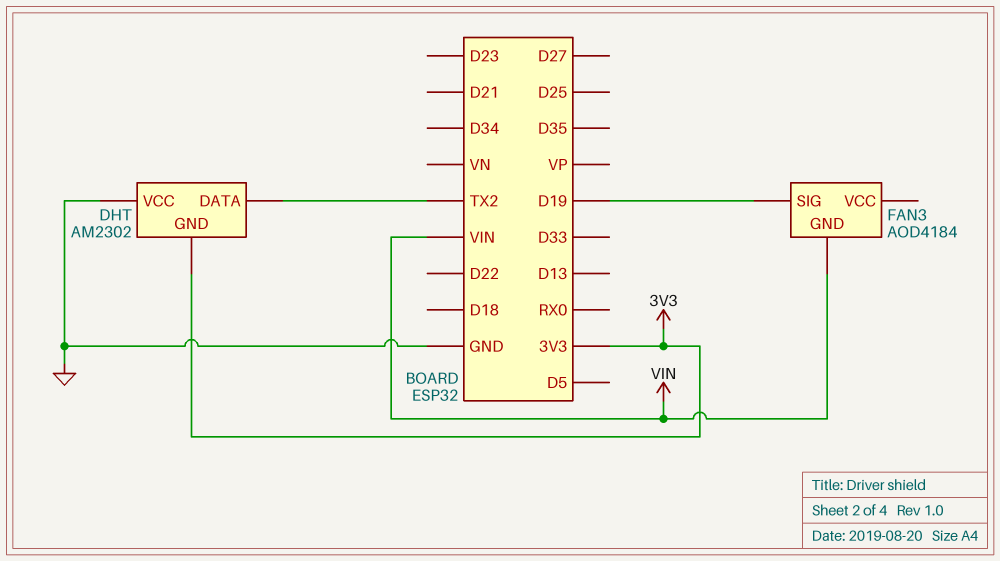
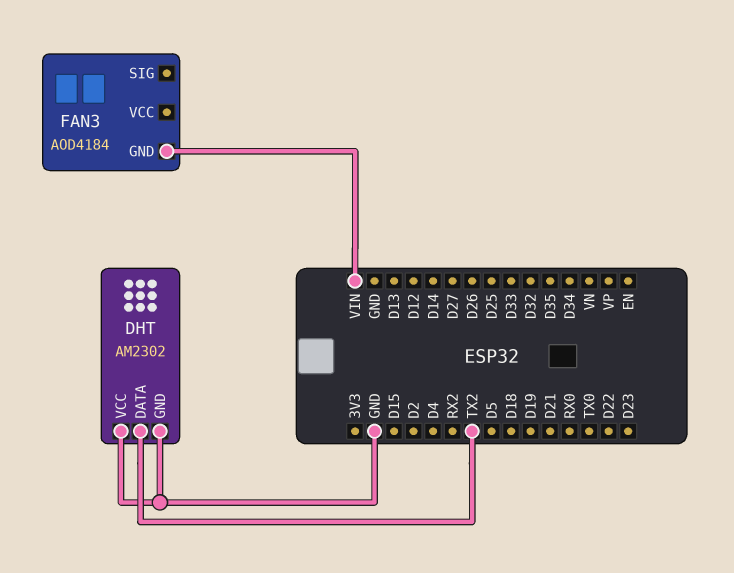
DHT pin GND: 3V3 -> GND
FAN3 pin SIG: D19 -> none

